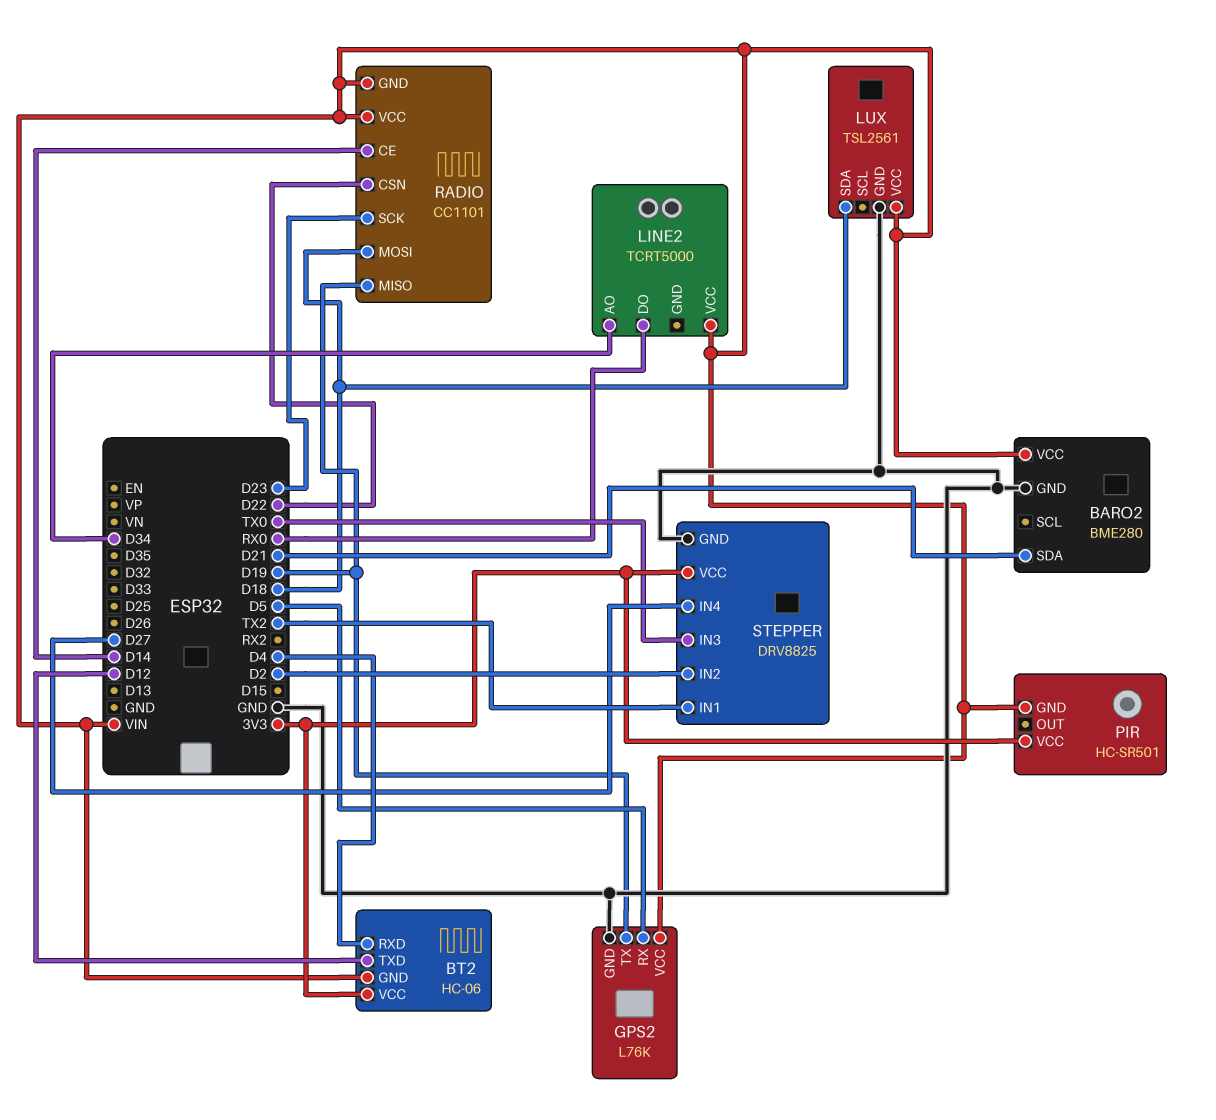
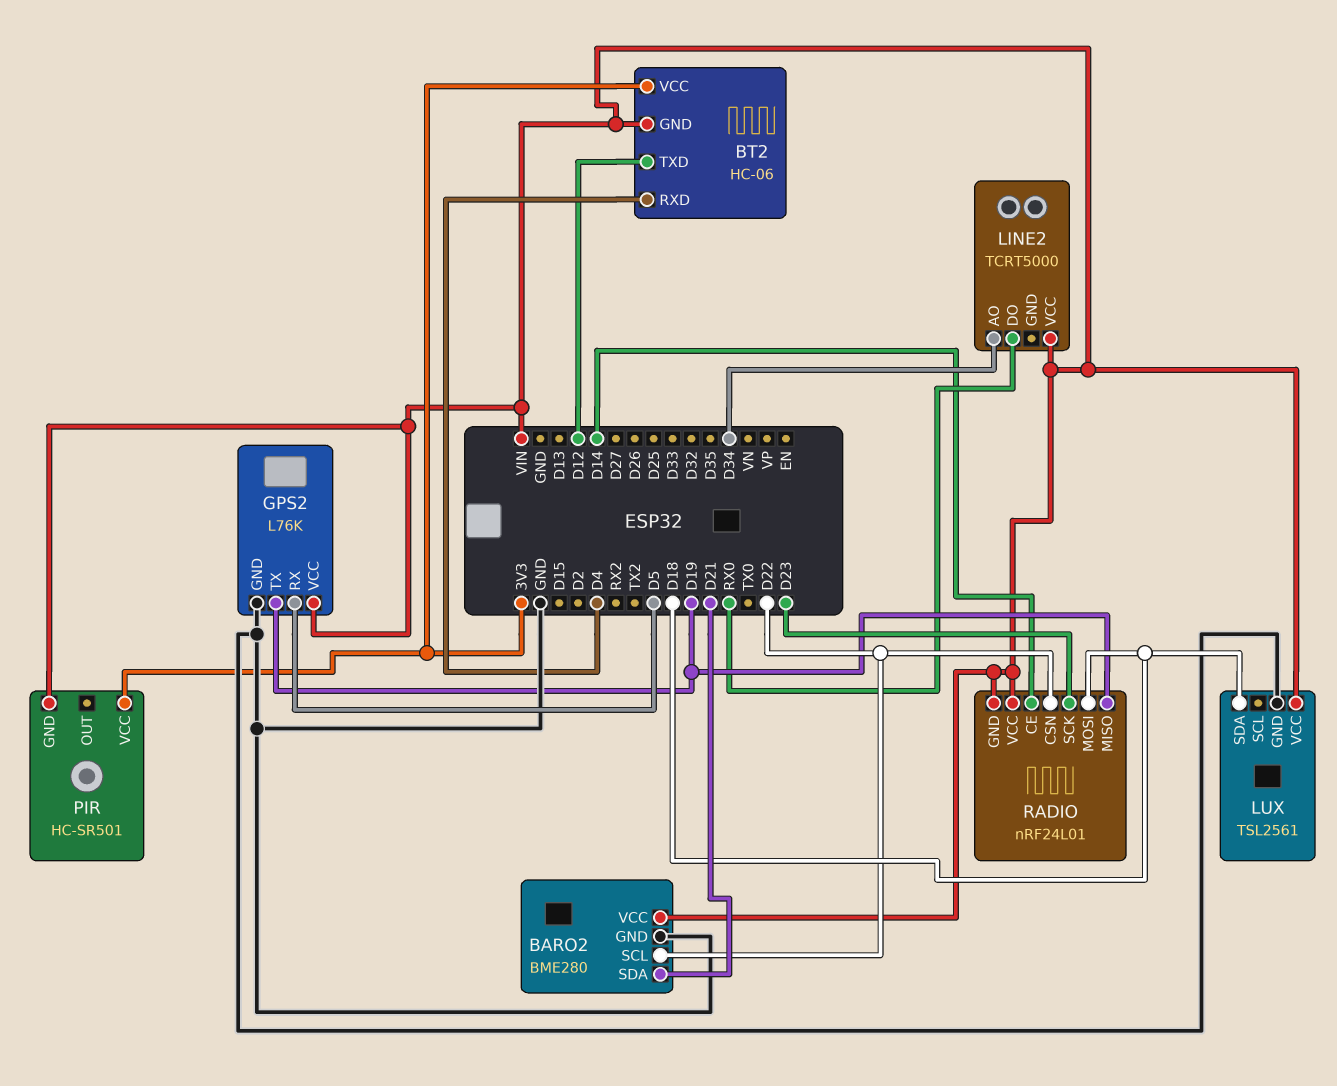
BARO2 pin SCL: none -> D22
RADIO: CC1101 -> nRF24L01
STEPPER: DRV8825 -> none
STEPPER pin GND: GND -> none
STEPPER pin IN1: TX2 -> none
STEPPER pin IN2: D2 -> none
STEPPER pin IN3: TX0 -> none
STEPPER pin IN4: D27 -> none
STEPPER pin VCC: 3V3 -> none

